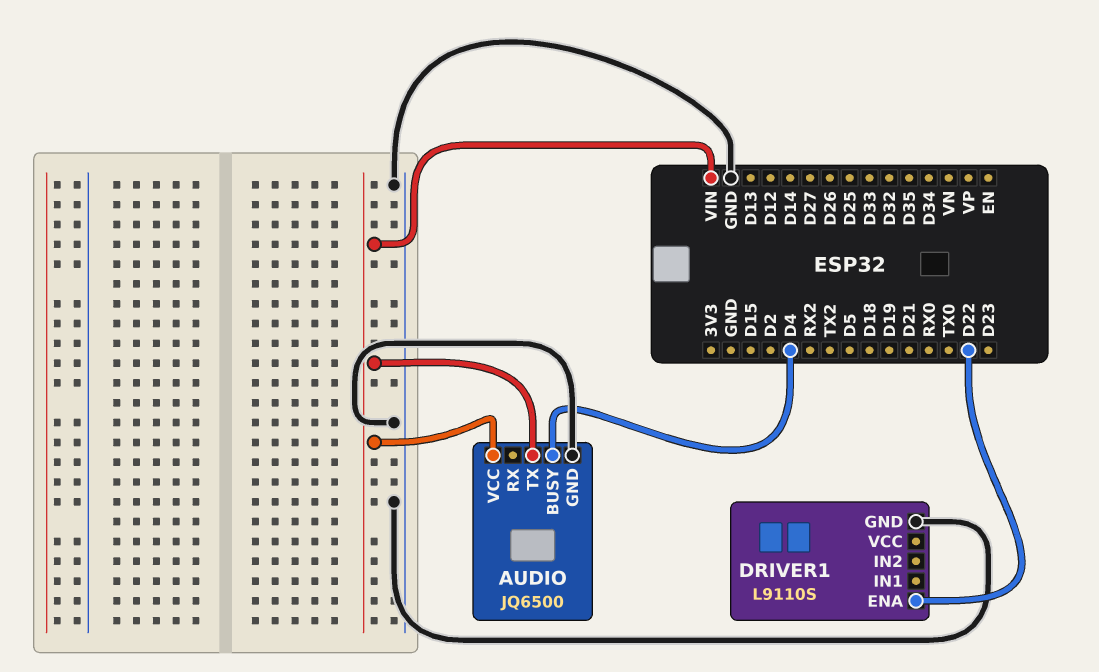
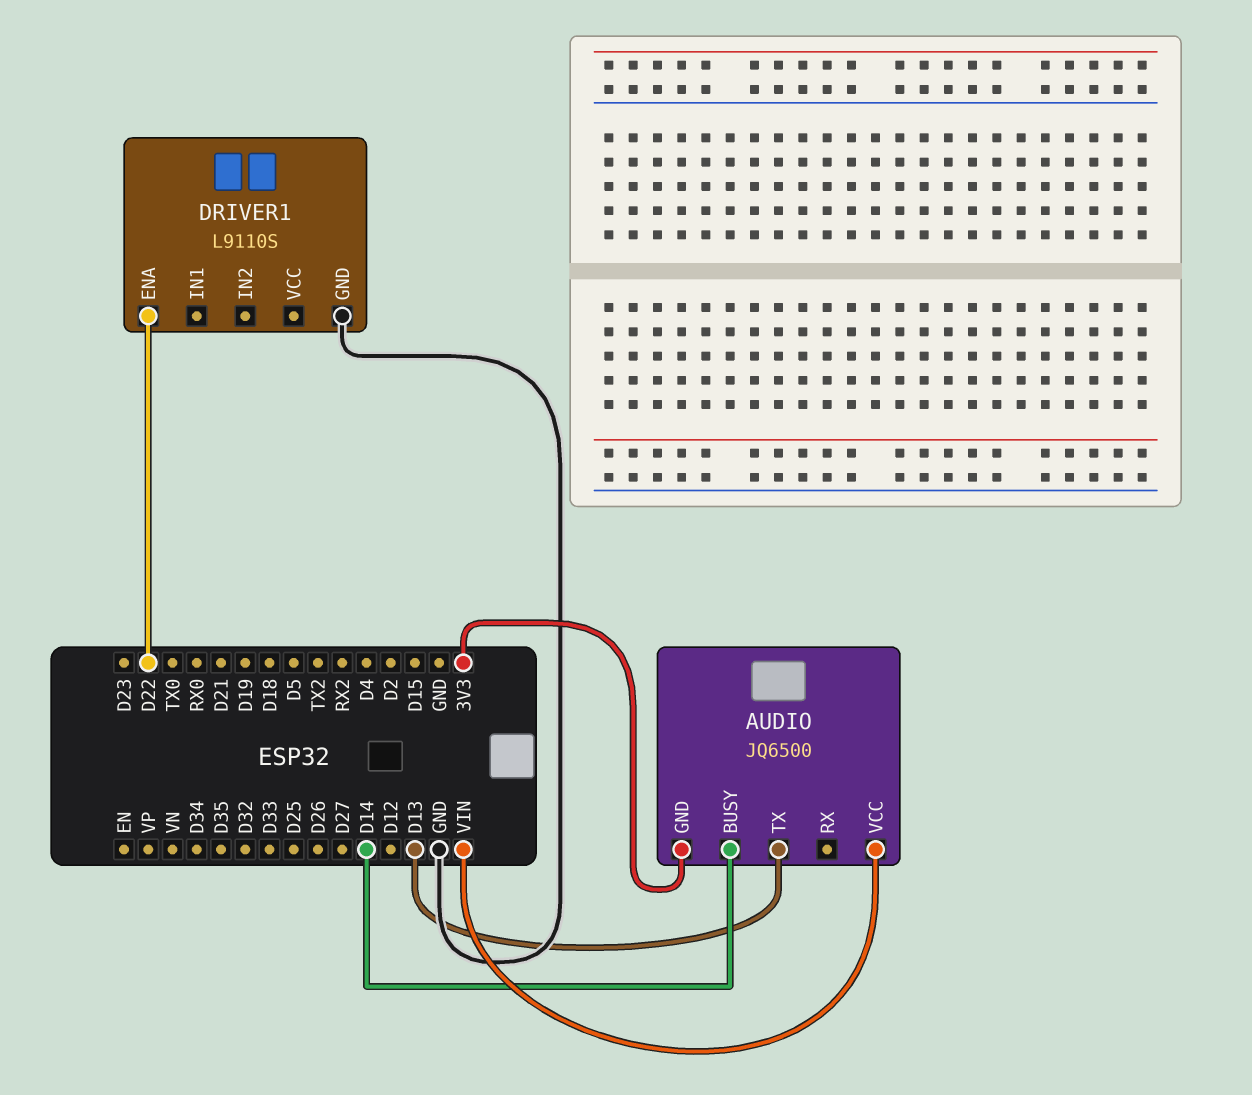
AUDIO pin BUSY: D4 -> D14
AUDIO pin GND: GND -> 3V3
AUDIO pin TX: VIN -> D13

